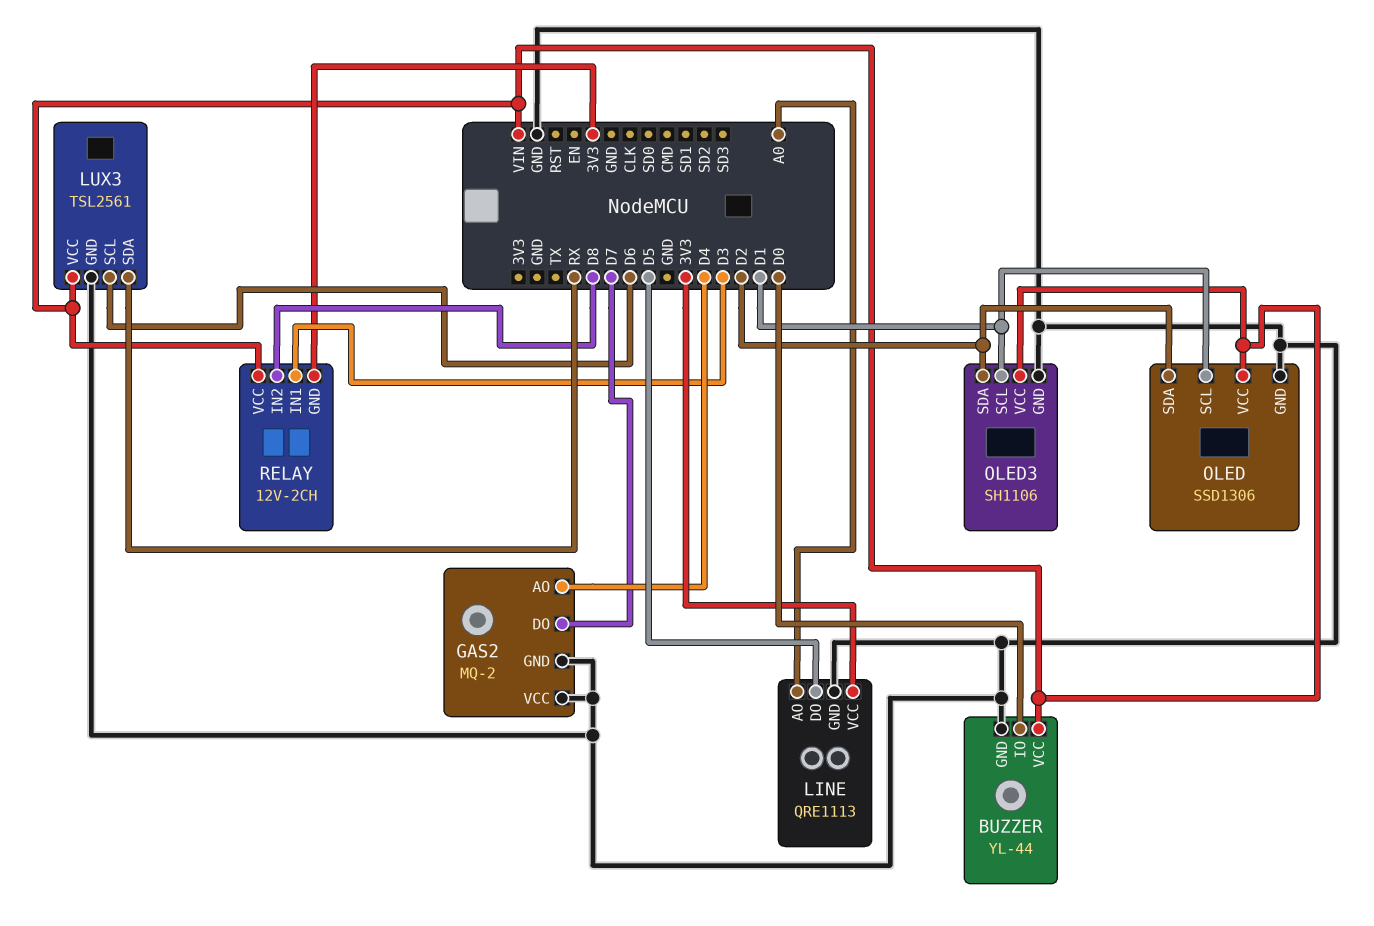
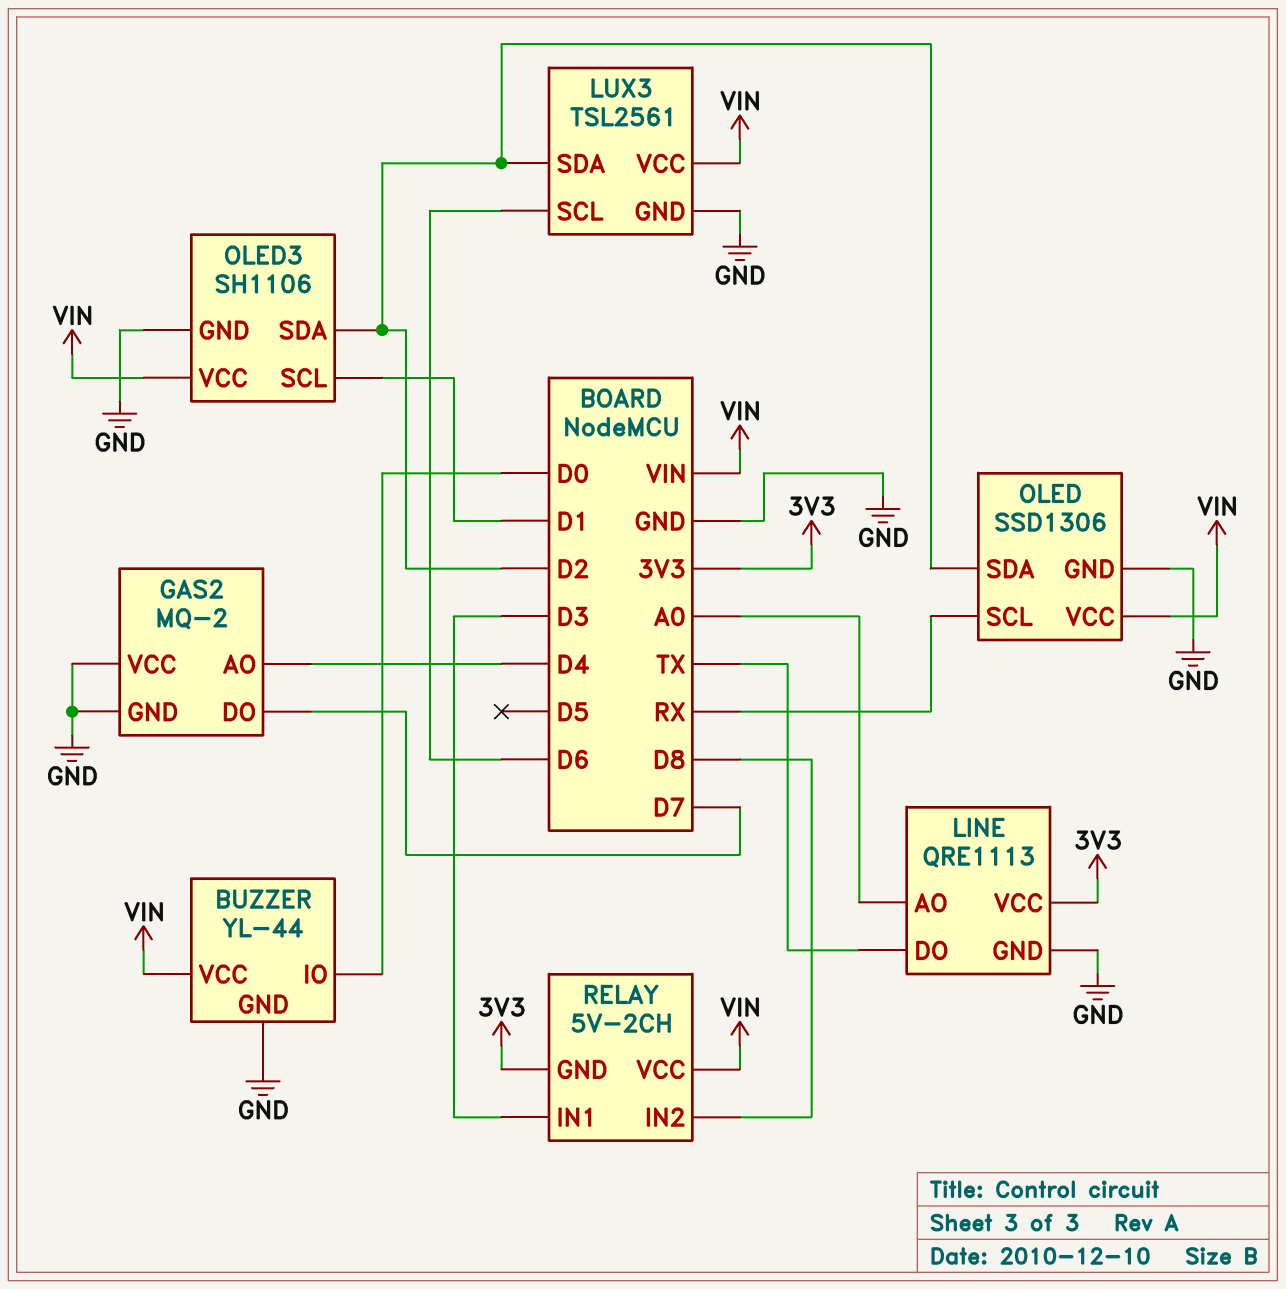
LINE pin DO: D5 -> TX
LUX3 pin SDA: RX -> D2
OLED pin SCL: D1 -> RX
RELAY: 12V-2CH -> 5V-2CH

